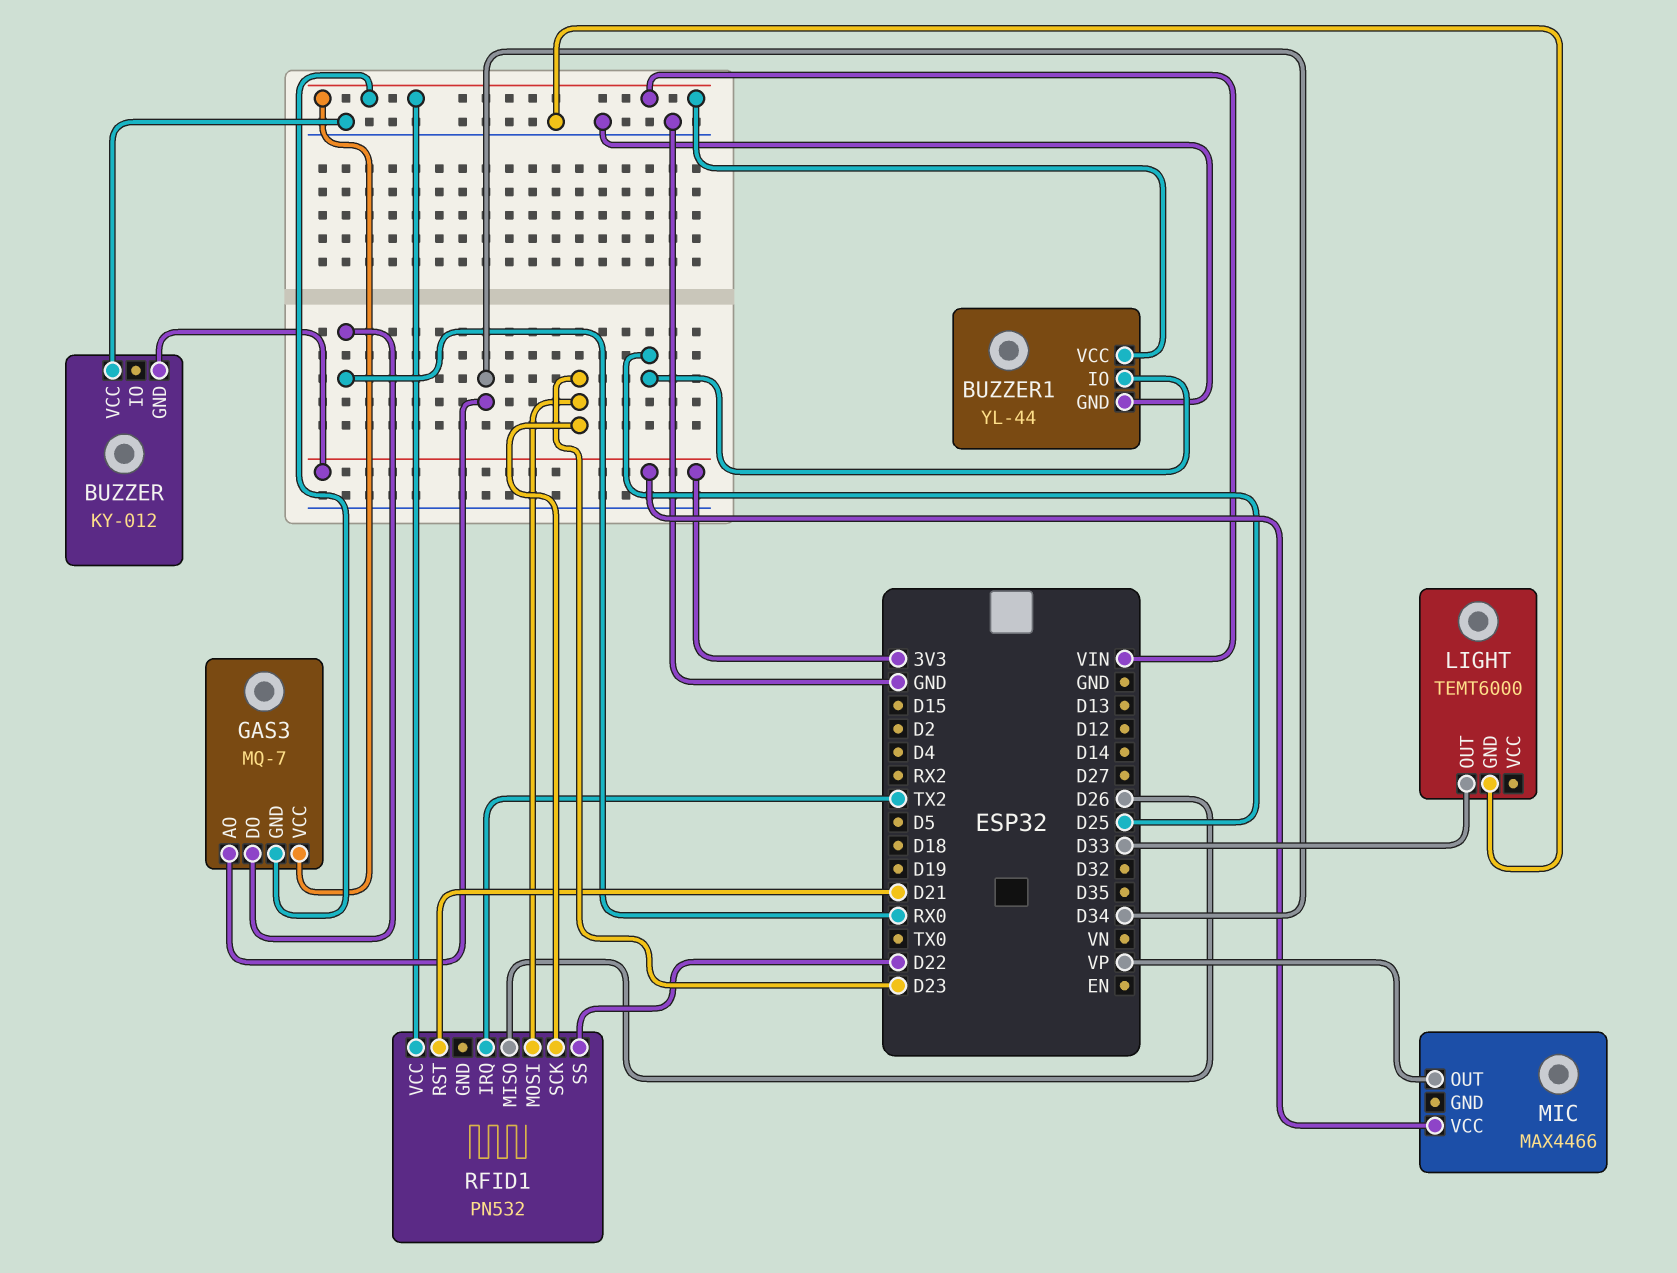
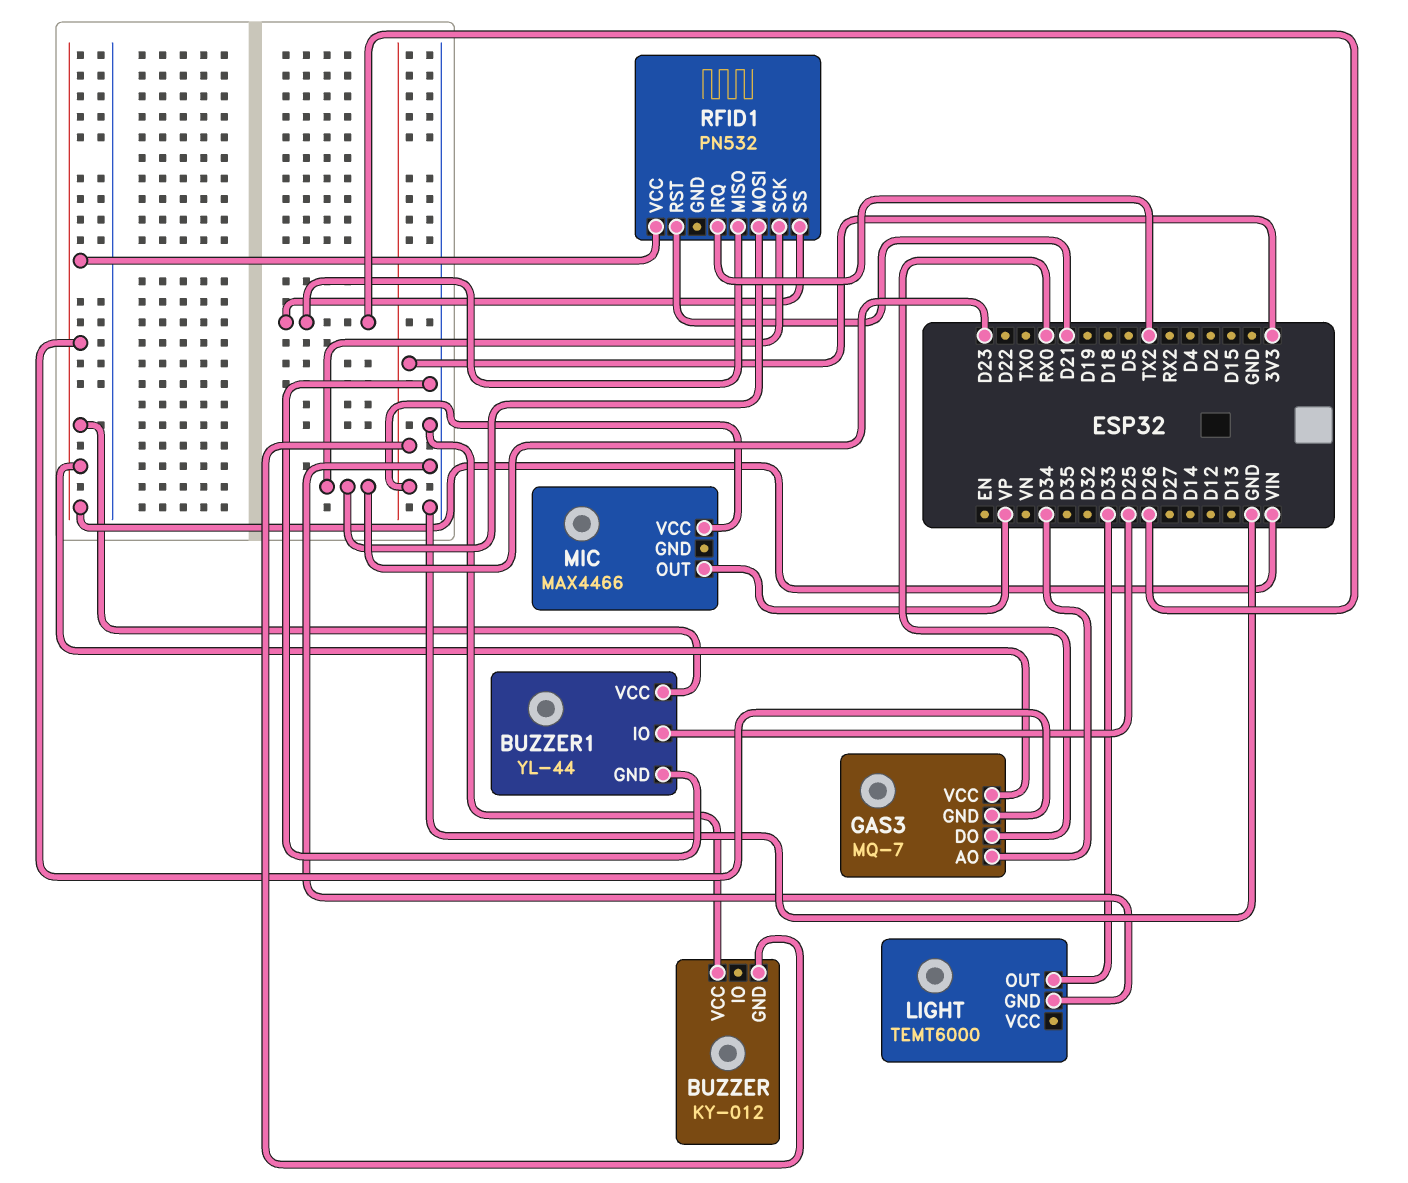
RFID1 pin SS: D22 -> D26

